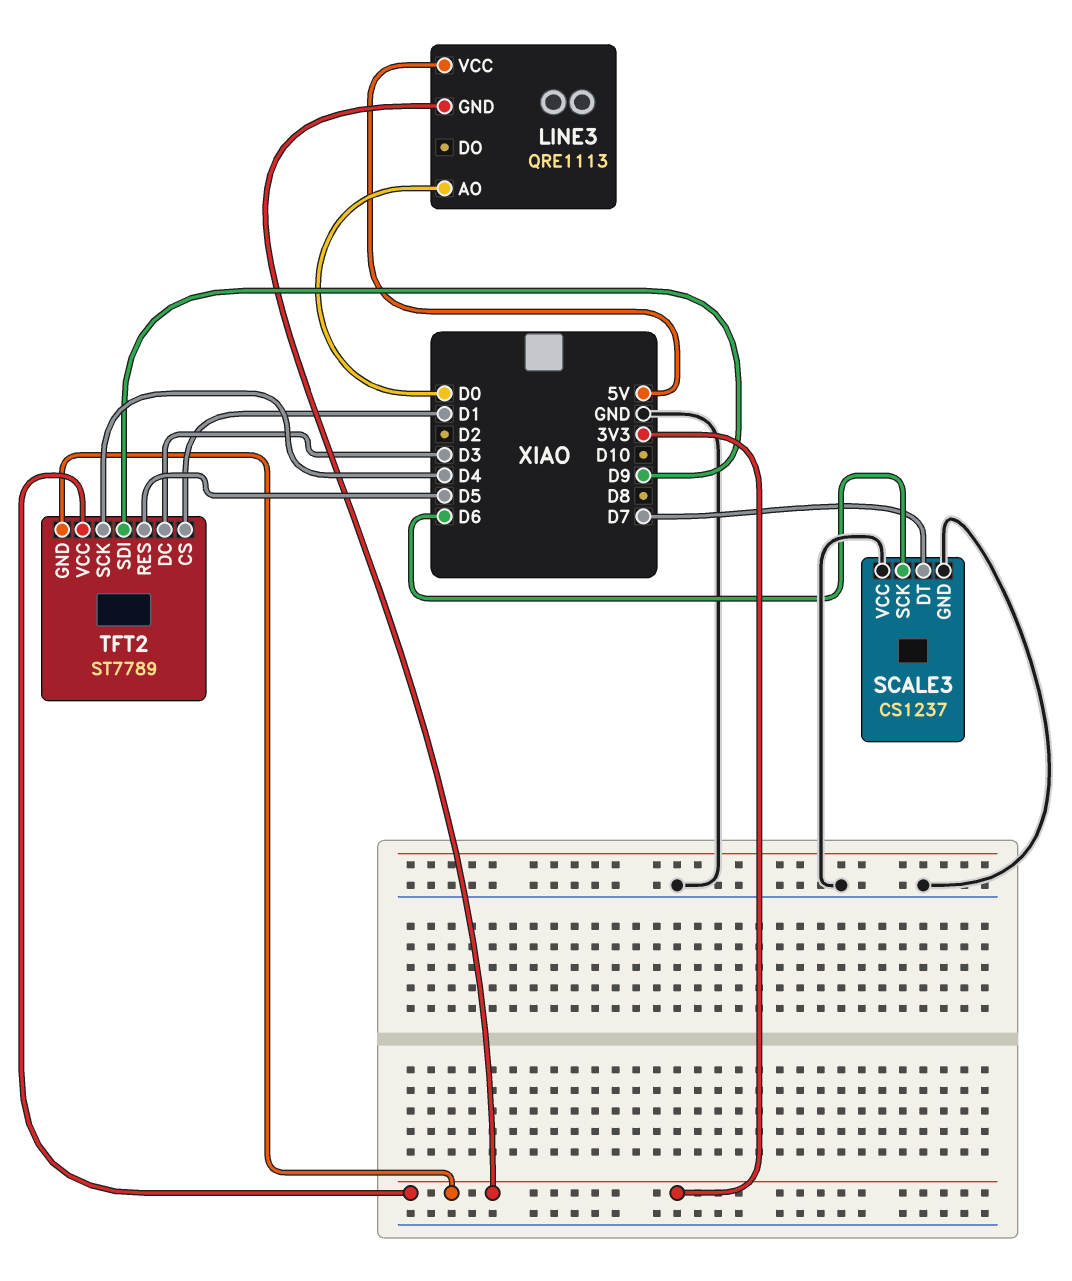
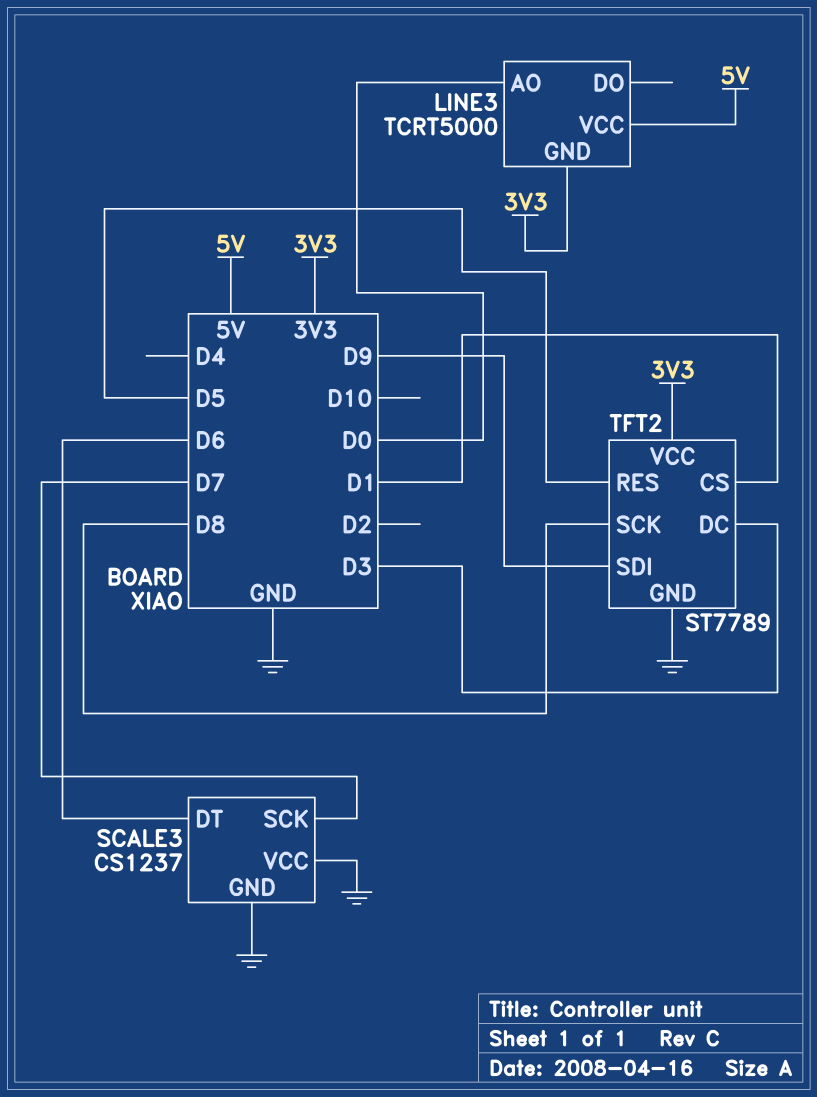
LINE3: QRE1113 -> TCRT5000
SCALE3 pin DT: D7 -> D6
SCALE3 pin SCK: D6 -> D7
TFT2 pin GND: 3V3 -> GND
TFT2 pin SCK: D4 -> D8

